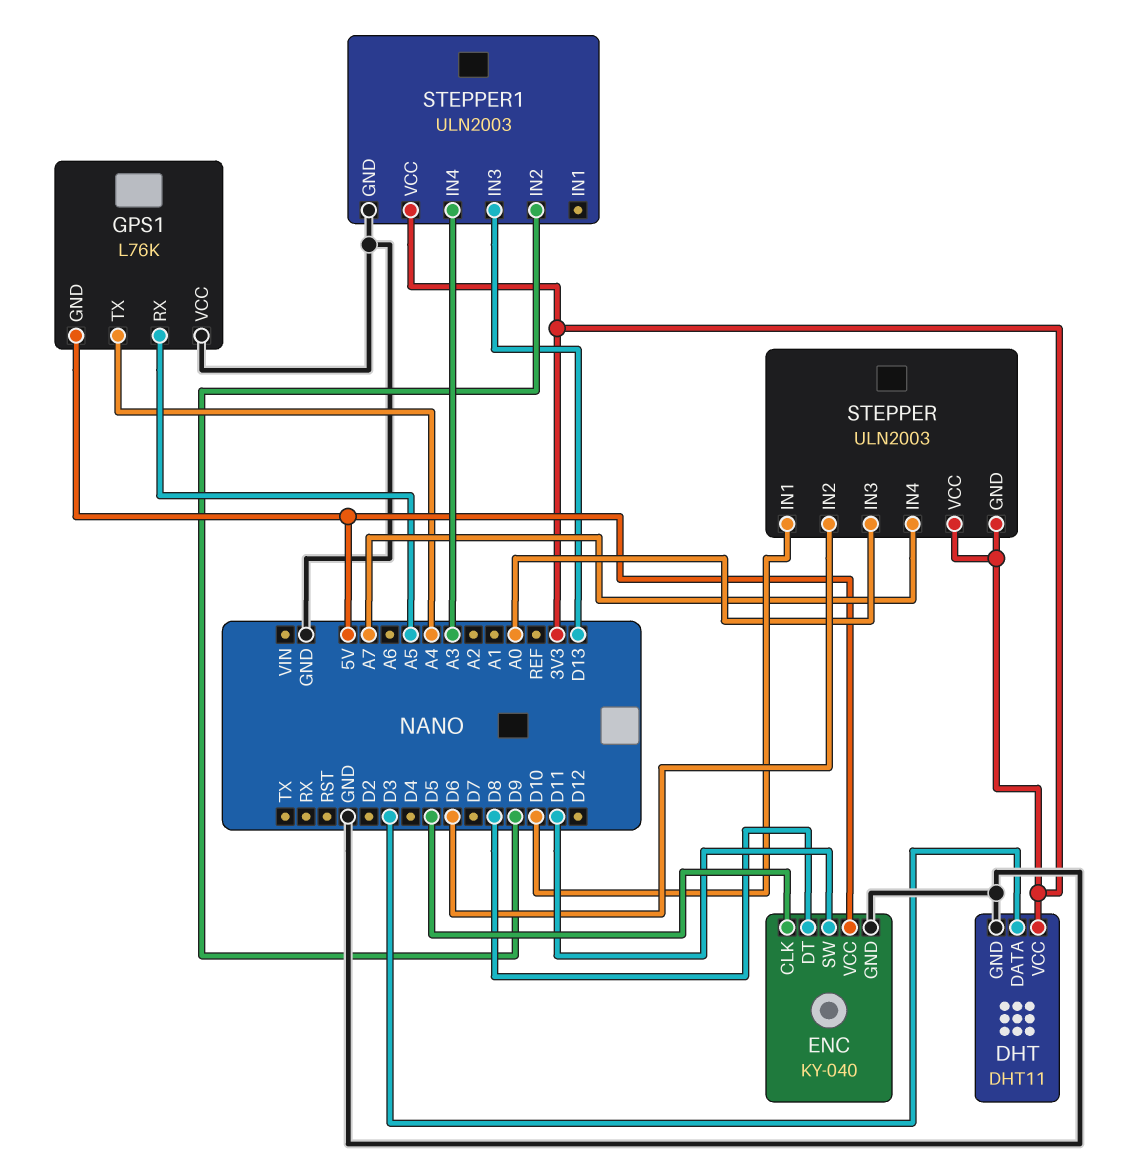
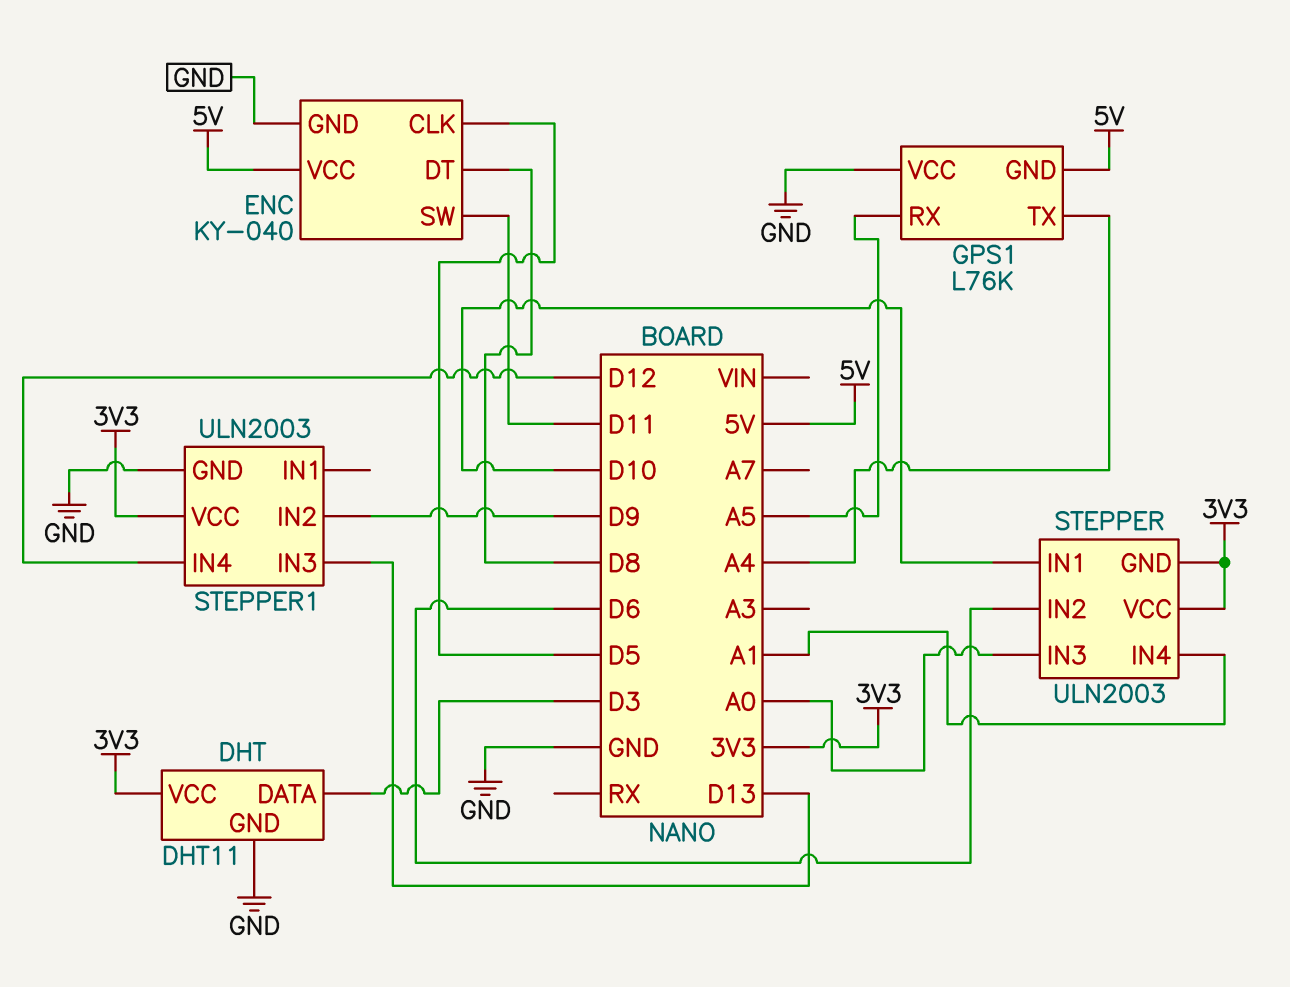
STEPPER pin IN4: A7 -> A1
STEPPER1 pin IN4: A3 -> D12

